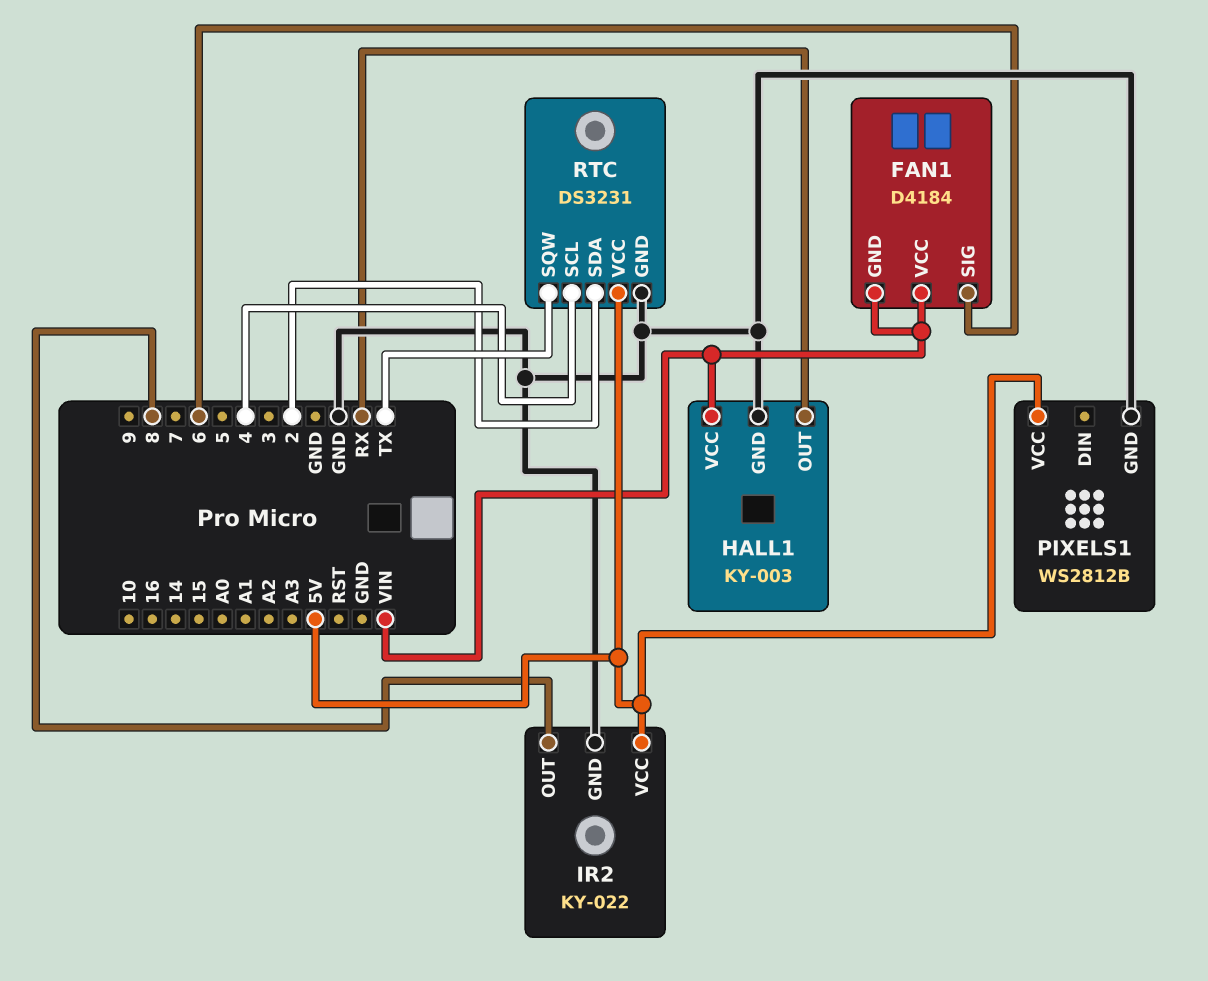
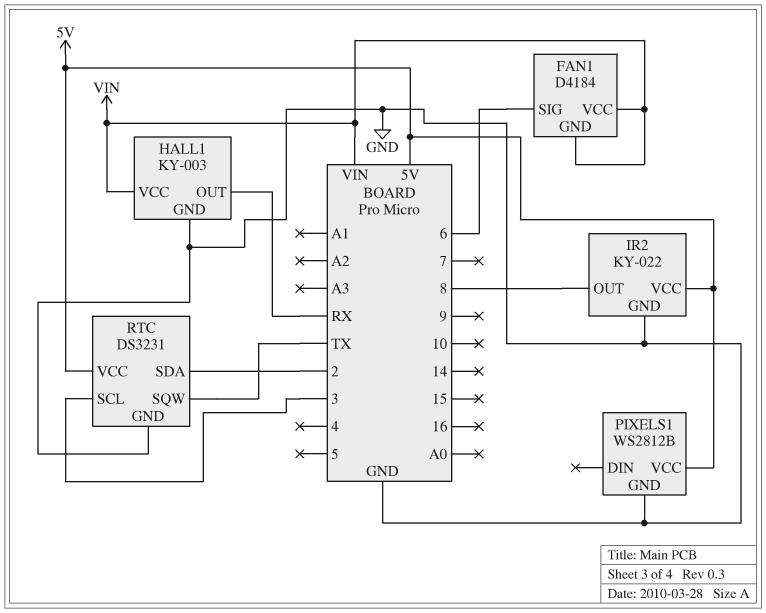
RTC pin SCL: 4 -> 3

